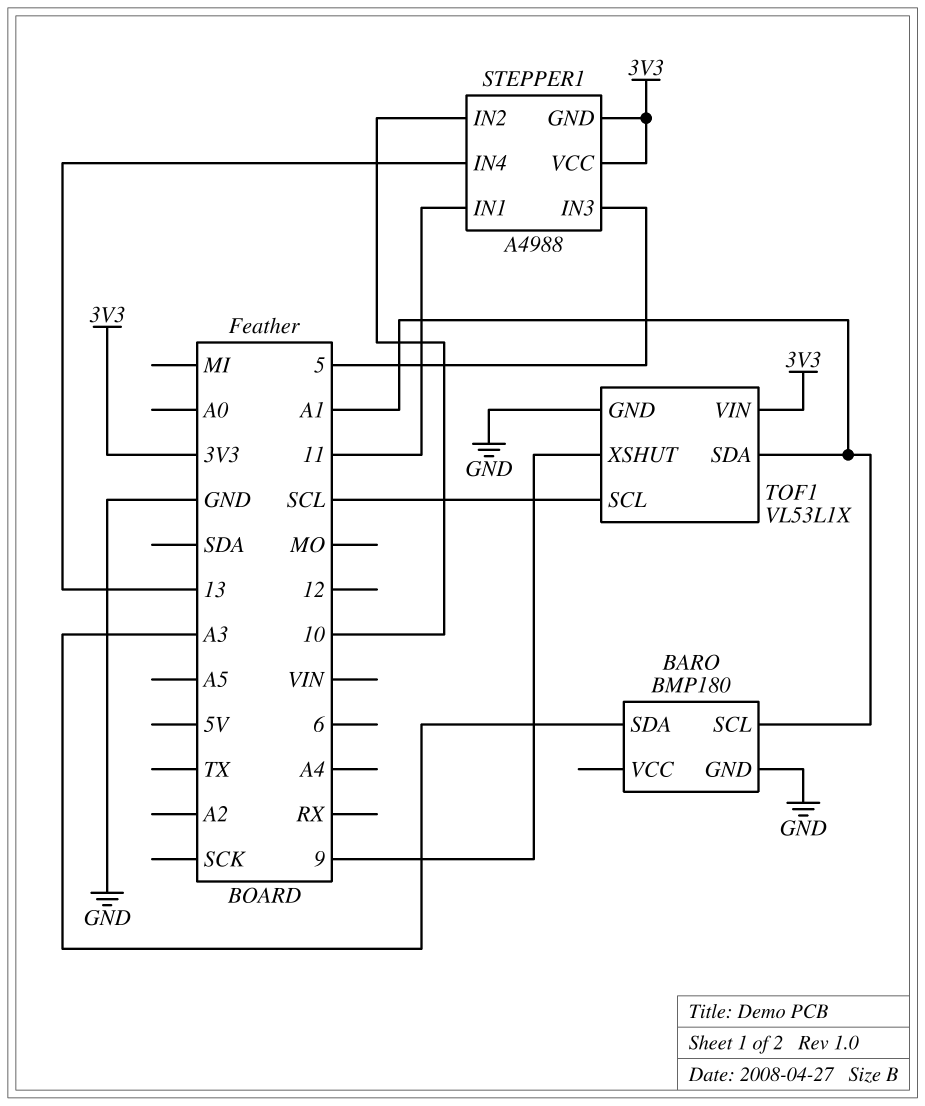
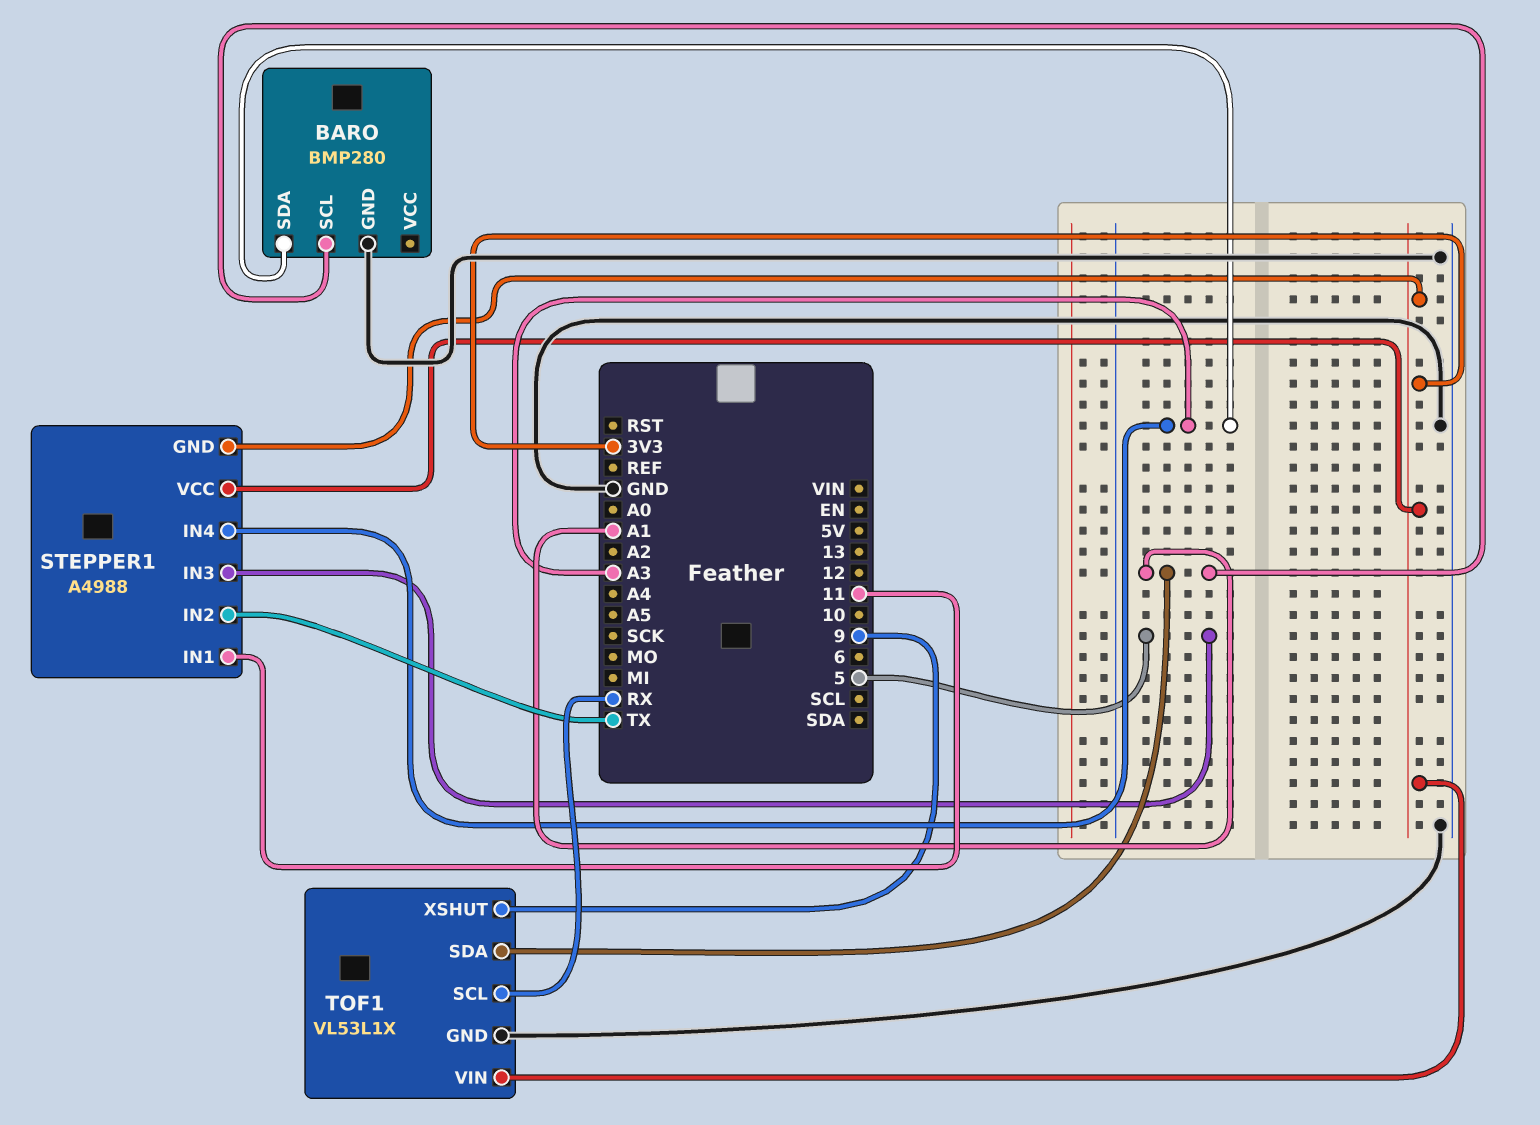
BARO: BMP180 -> BMP280
STEPPER1 pin IN2: 10 -> TX
STEPPER1 pin IN4: 13 -> A3
TOF1 pin SCL: SCL -> RX

